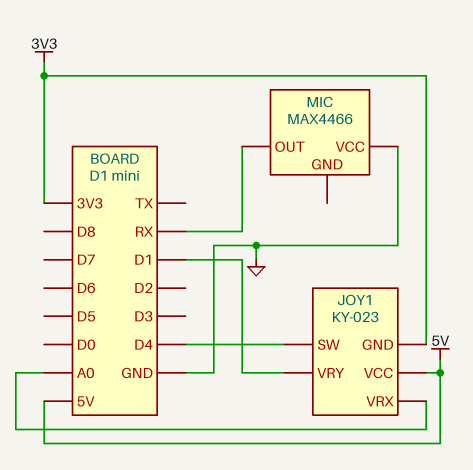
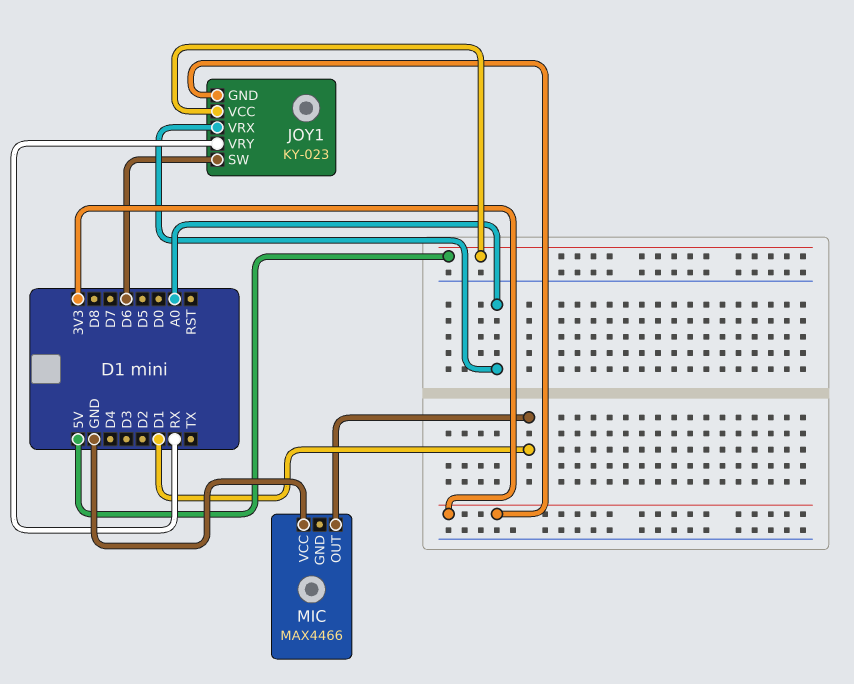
JOY1 pin SW: D4 -> D6
JOY1 pin VRY: D1 -> RX
MIC pin OUT: RX -> D1

